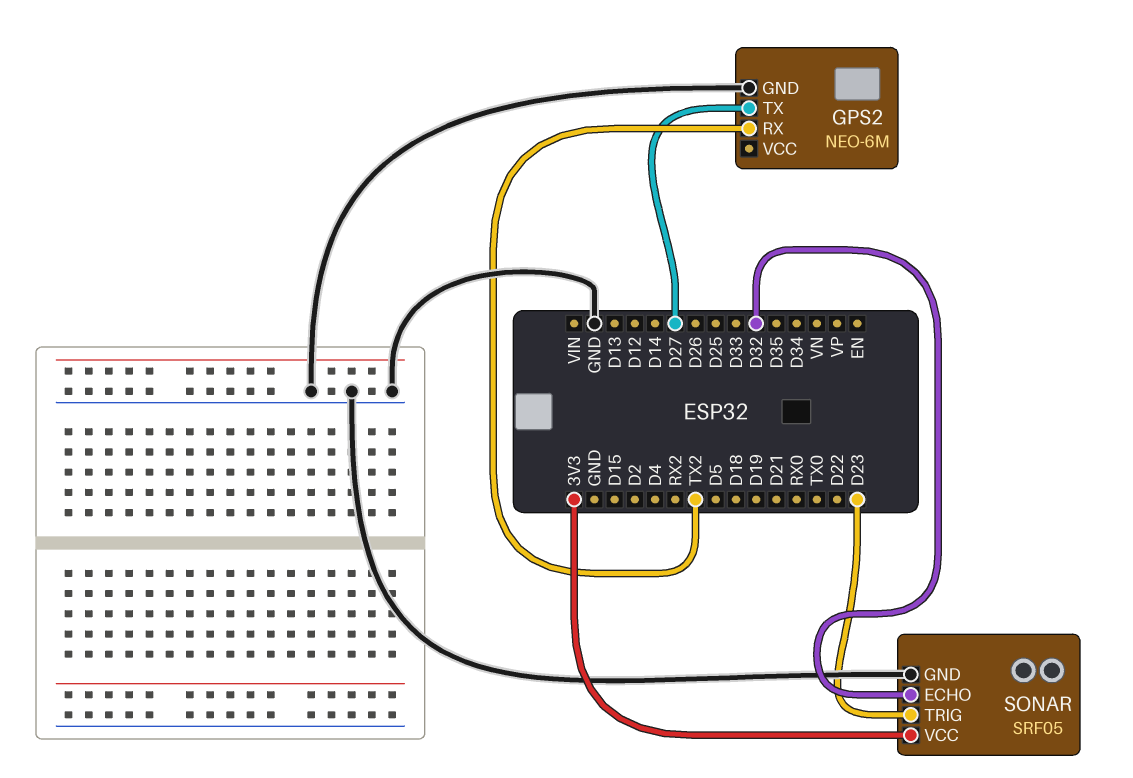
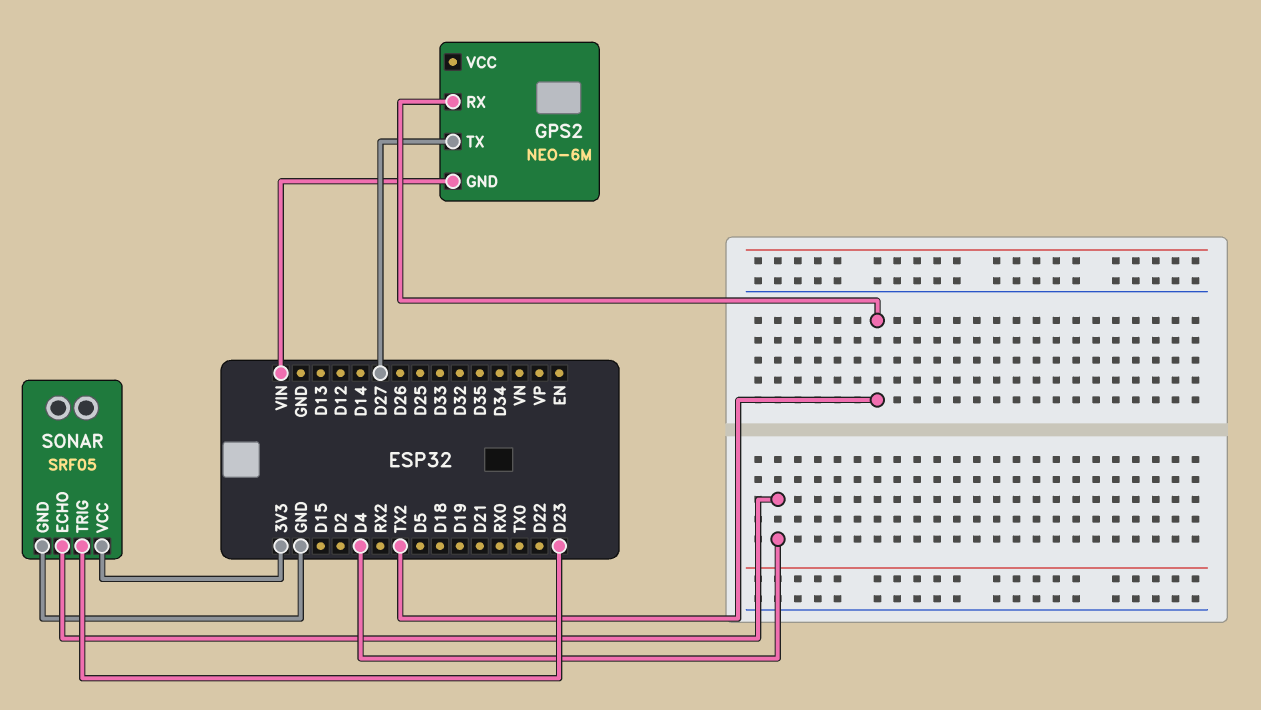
GPS2 pin GND: GND -> VIN
SONAR pin ECHO: D32 -> D4

